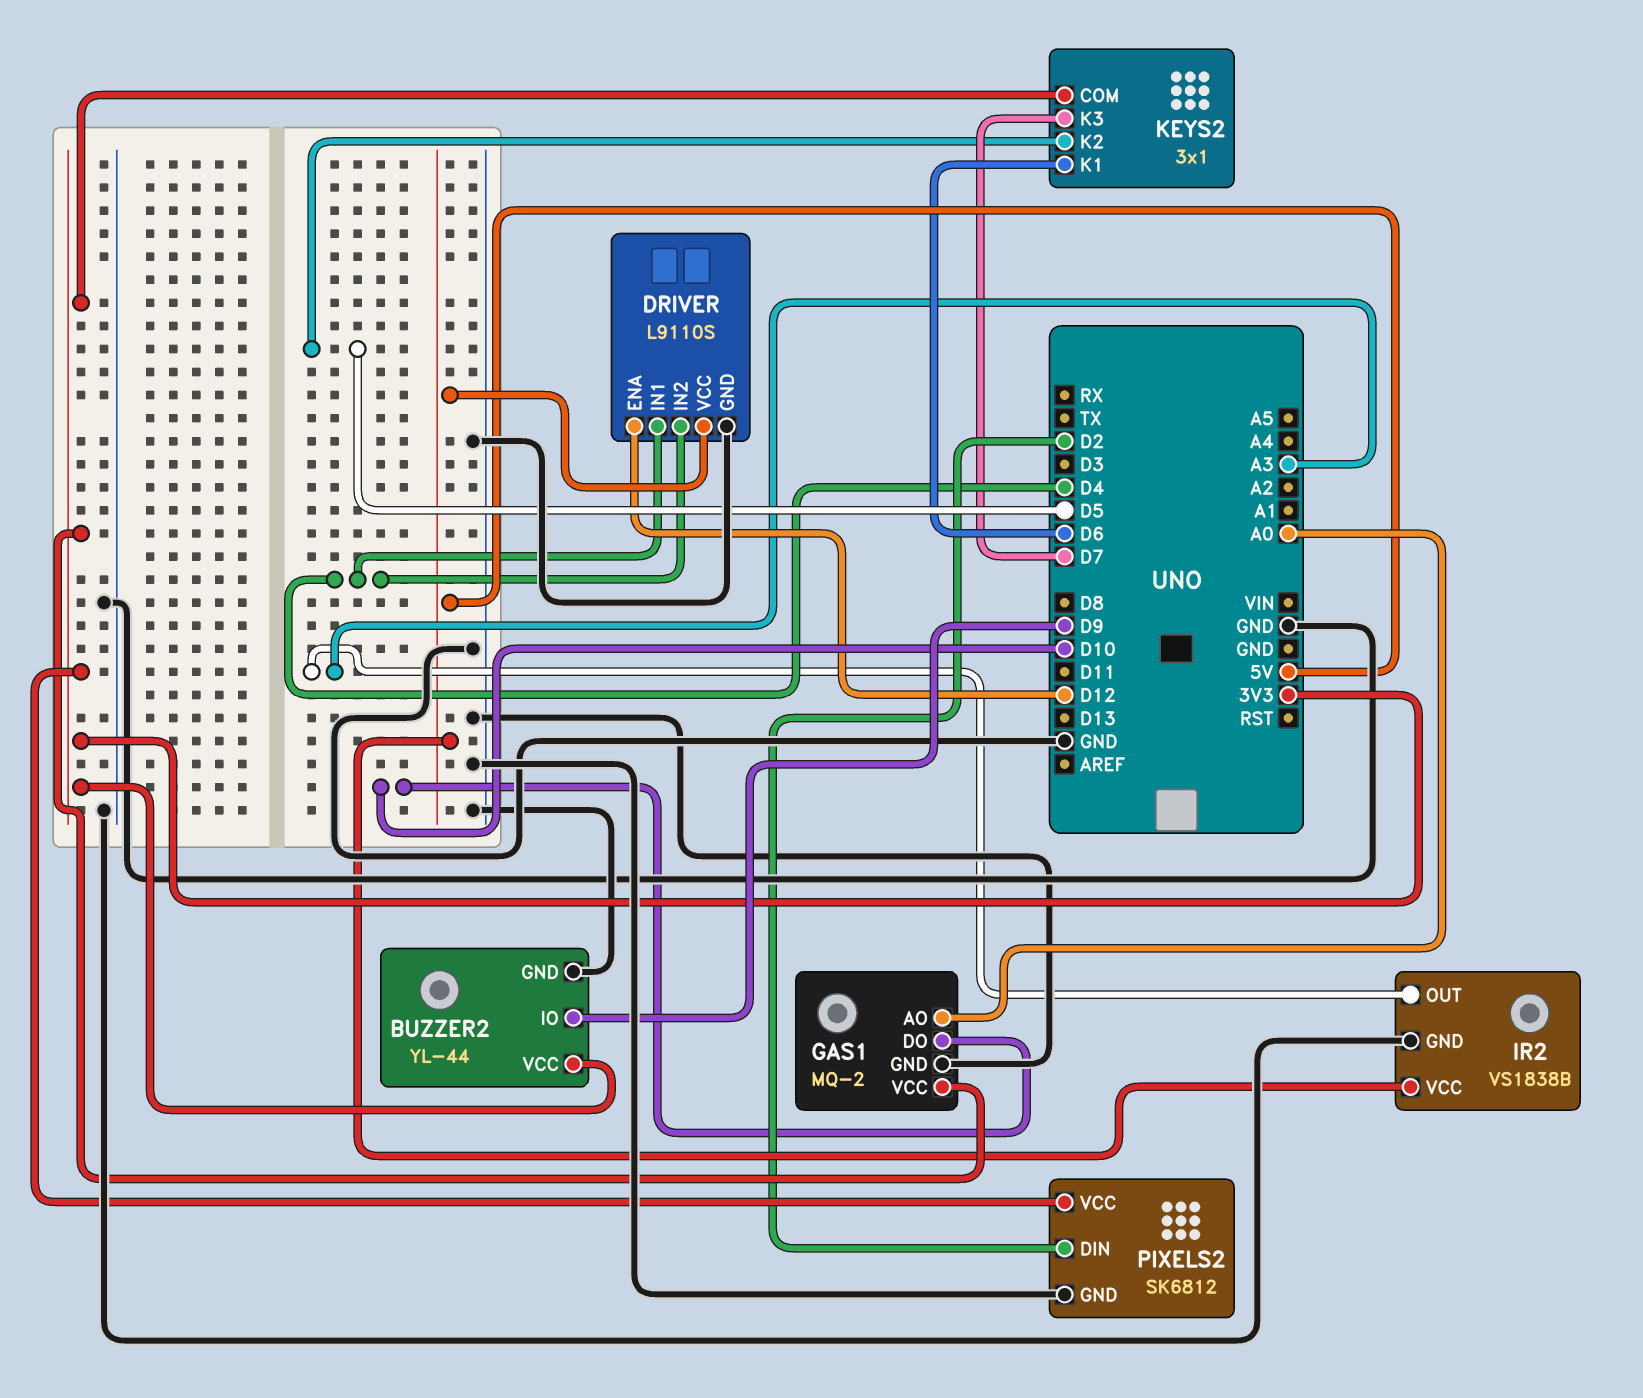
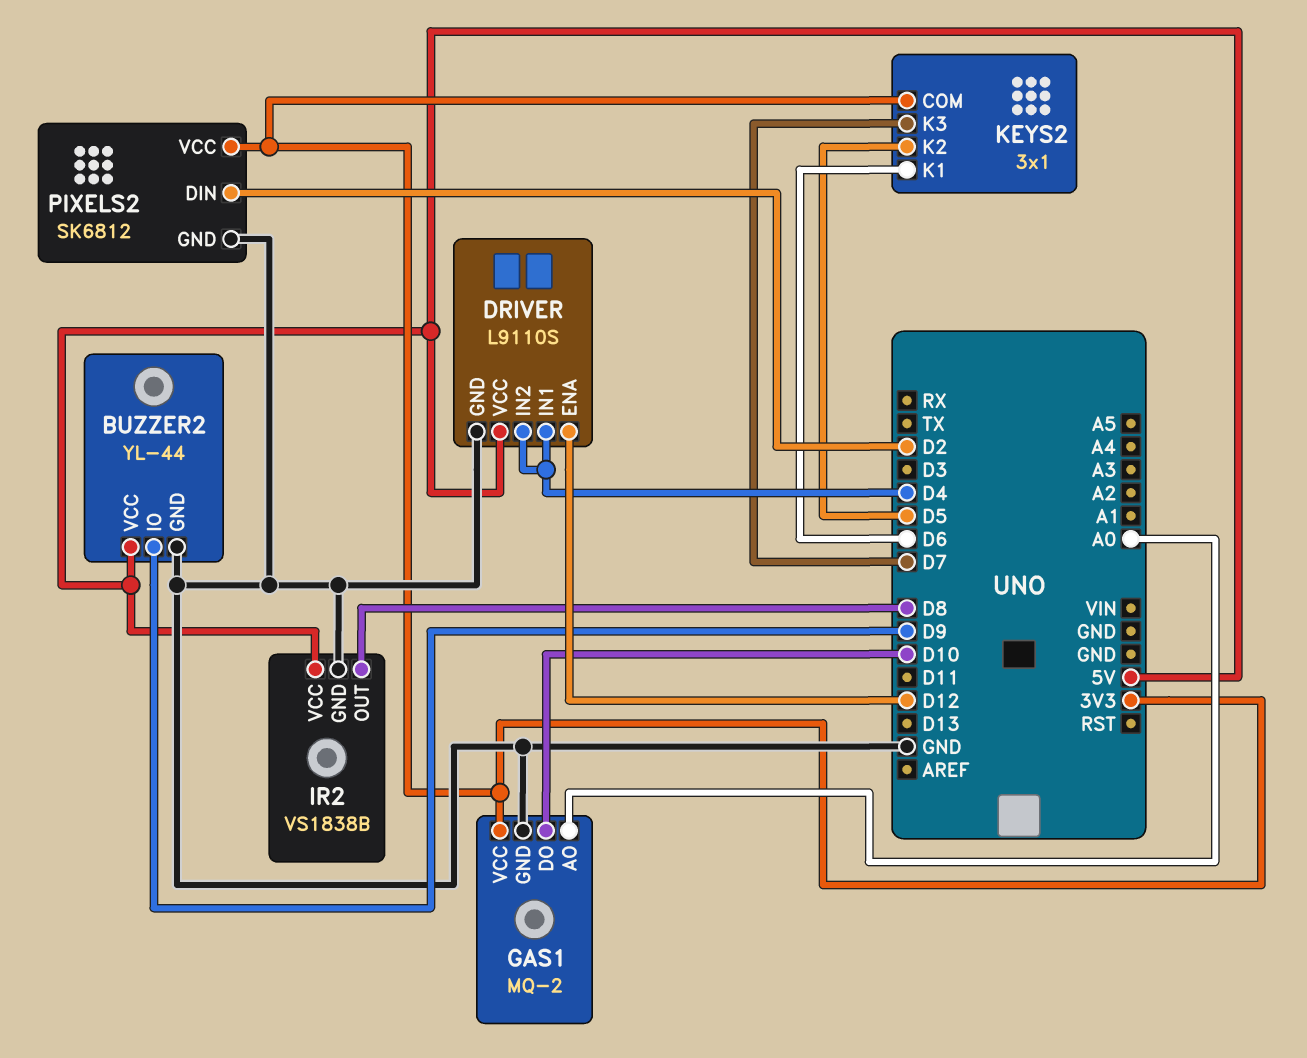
BUZZER2 pin VCC: 3V3 -> 5V
IR2 pin OUT: A3 -> D8

